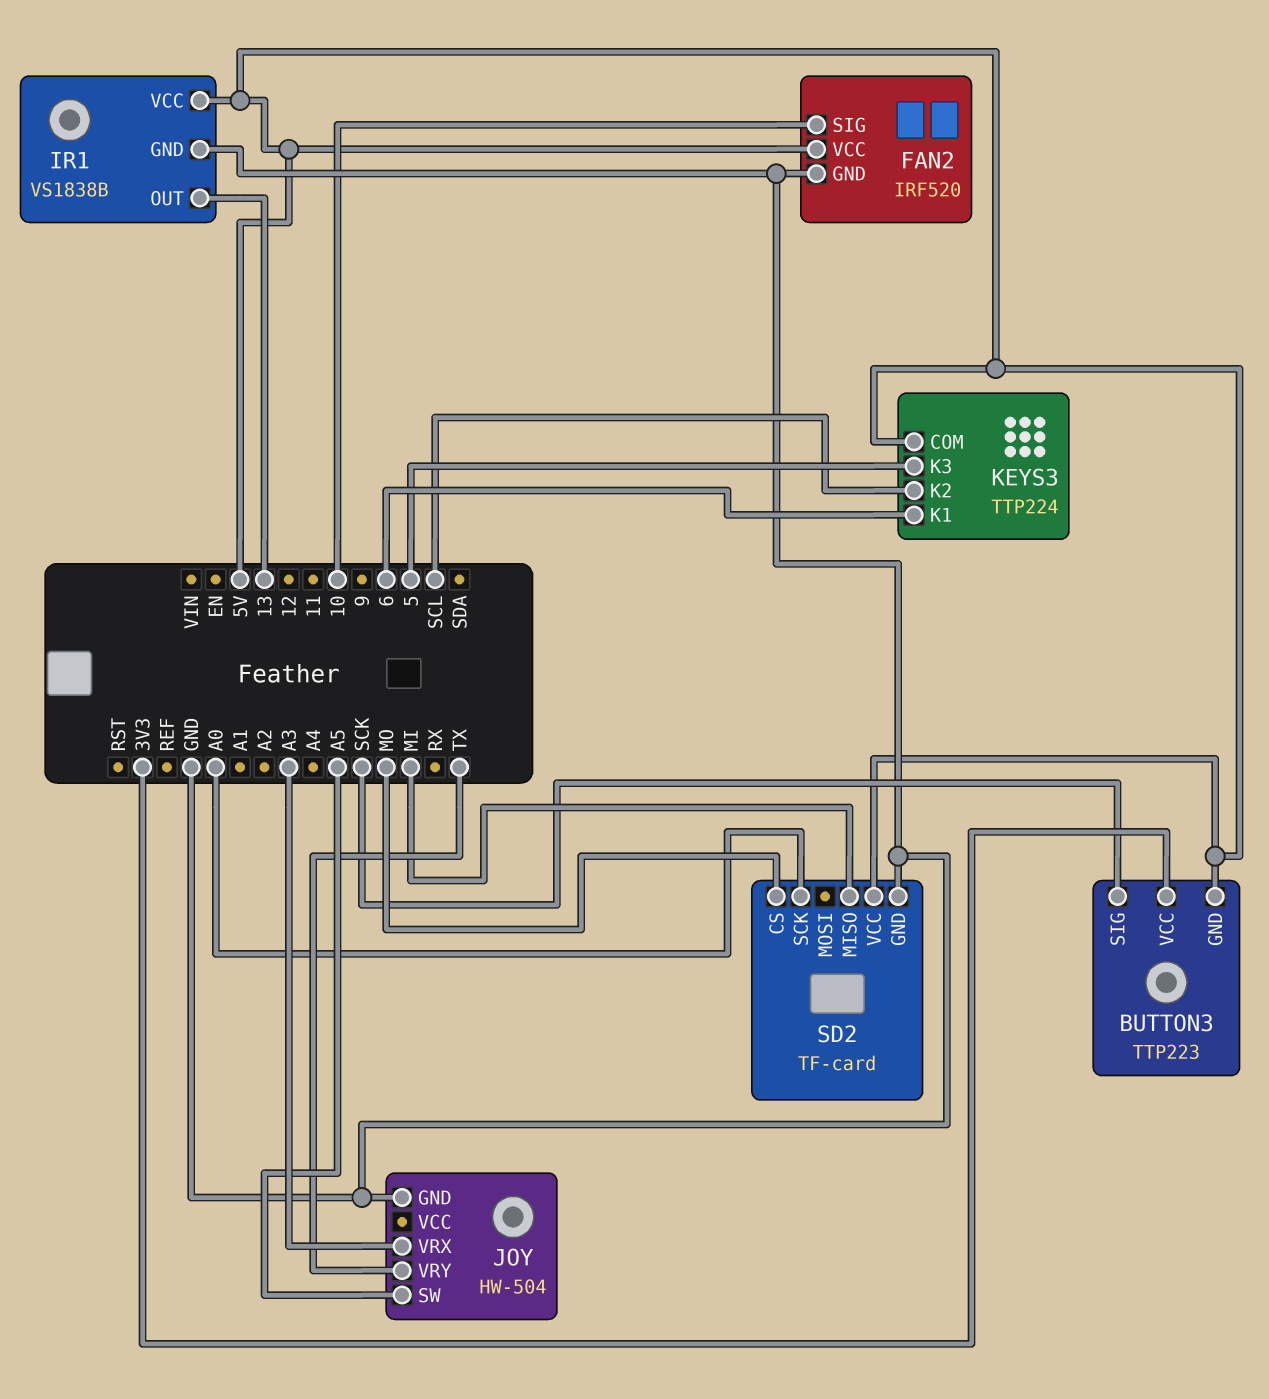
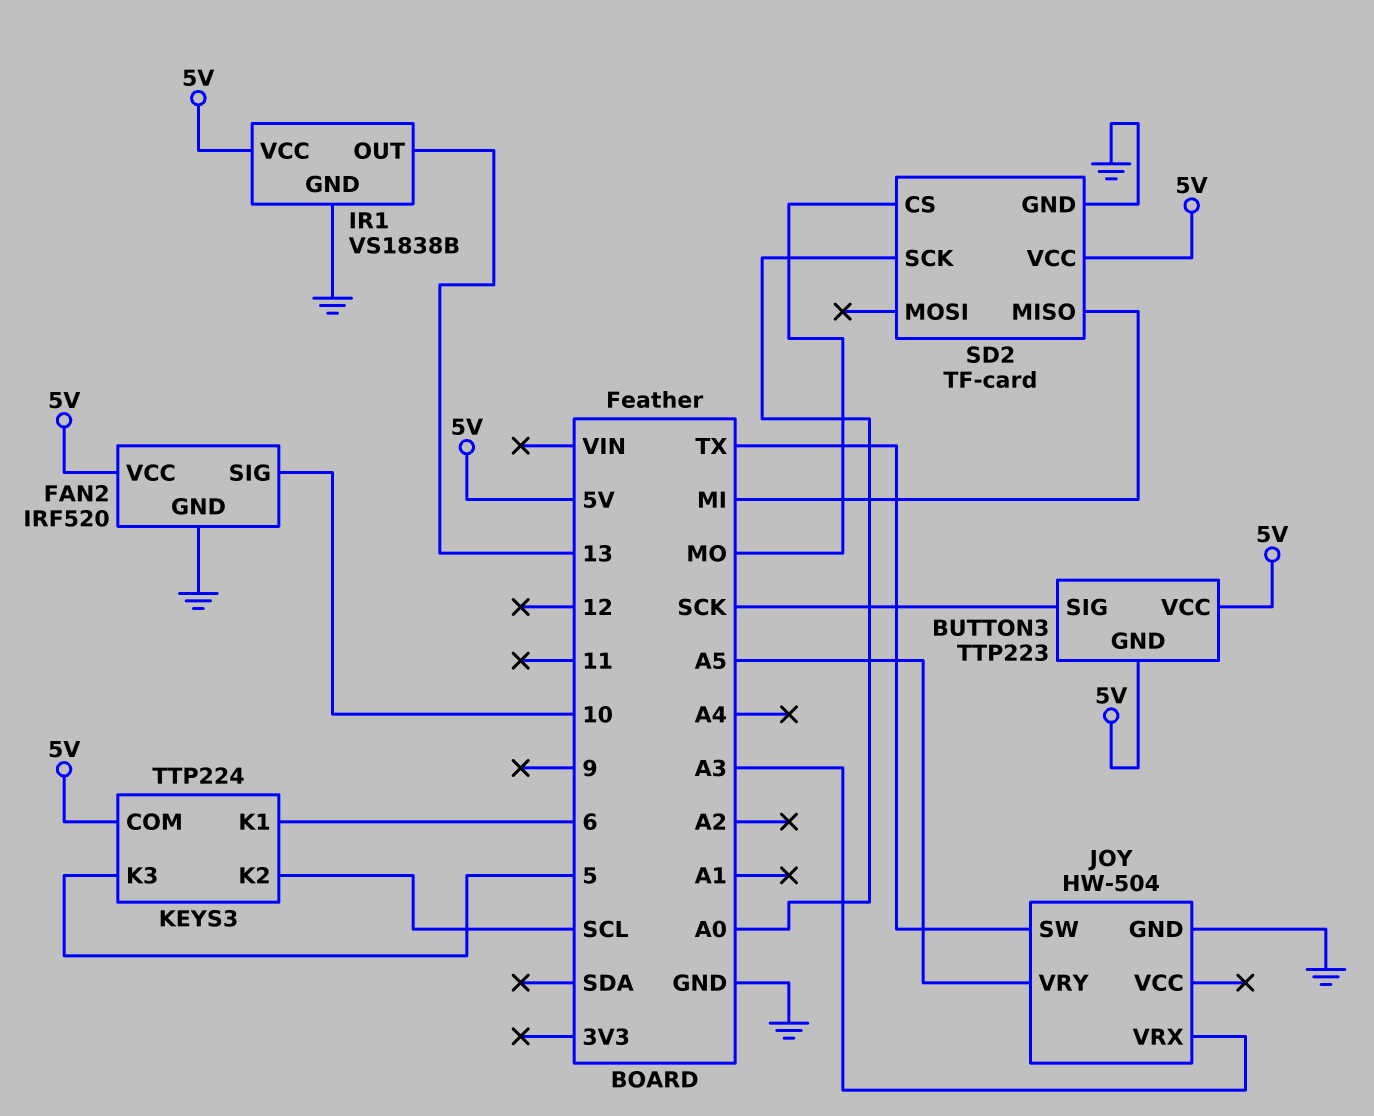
BUTTON3 pin VCC: 3V3 -> 5V
JOY pin SW: A5 -> TX
JOY pin VRY: TX -> A5

